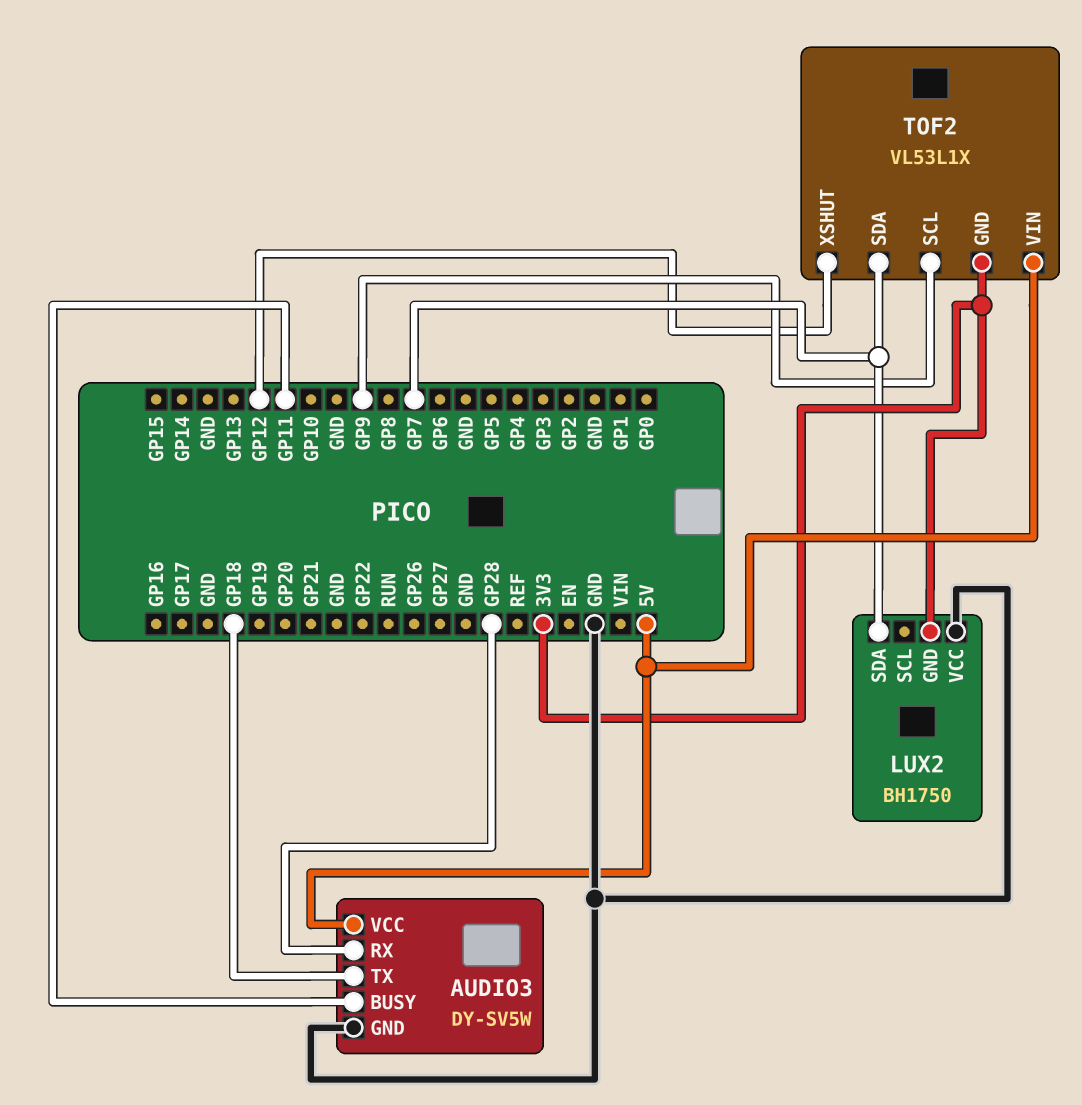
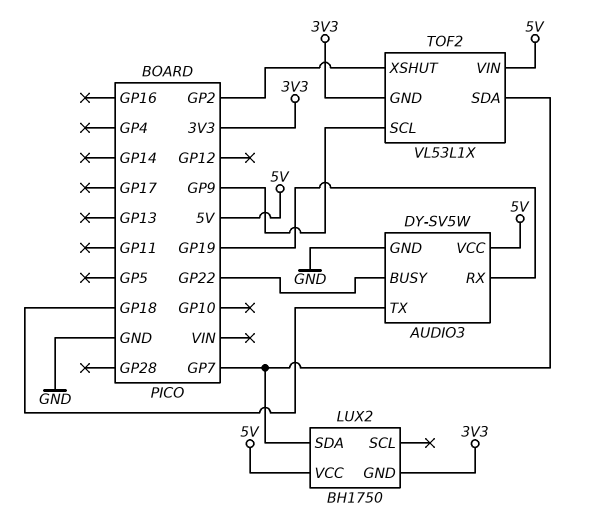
AUDIO3 pin BUSY: GP11 -> GP22
AUDIO3 pin RX: GP28 -> GP19
LUX2 pin VCC: GND -> 5V
TOF2 pin XSHUT: GP12 -> GP2

